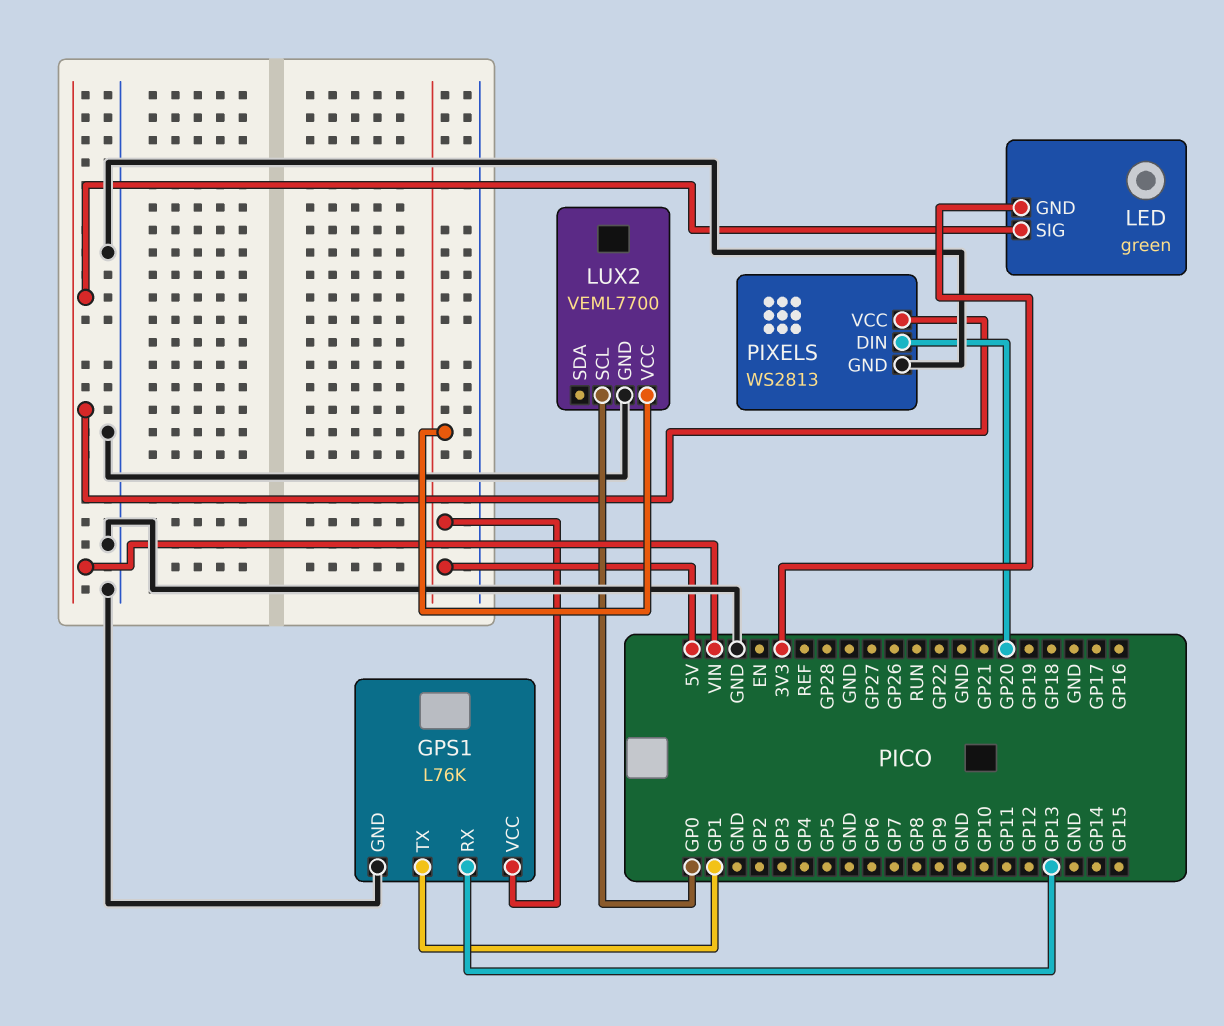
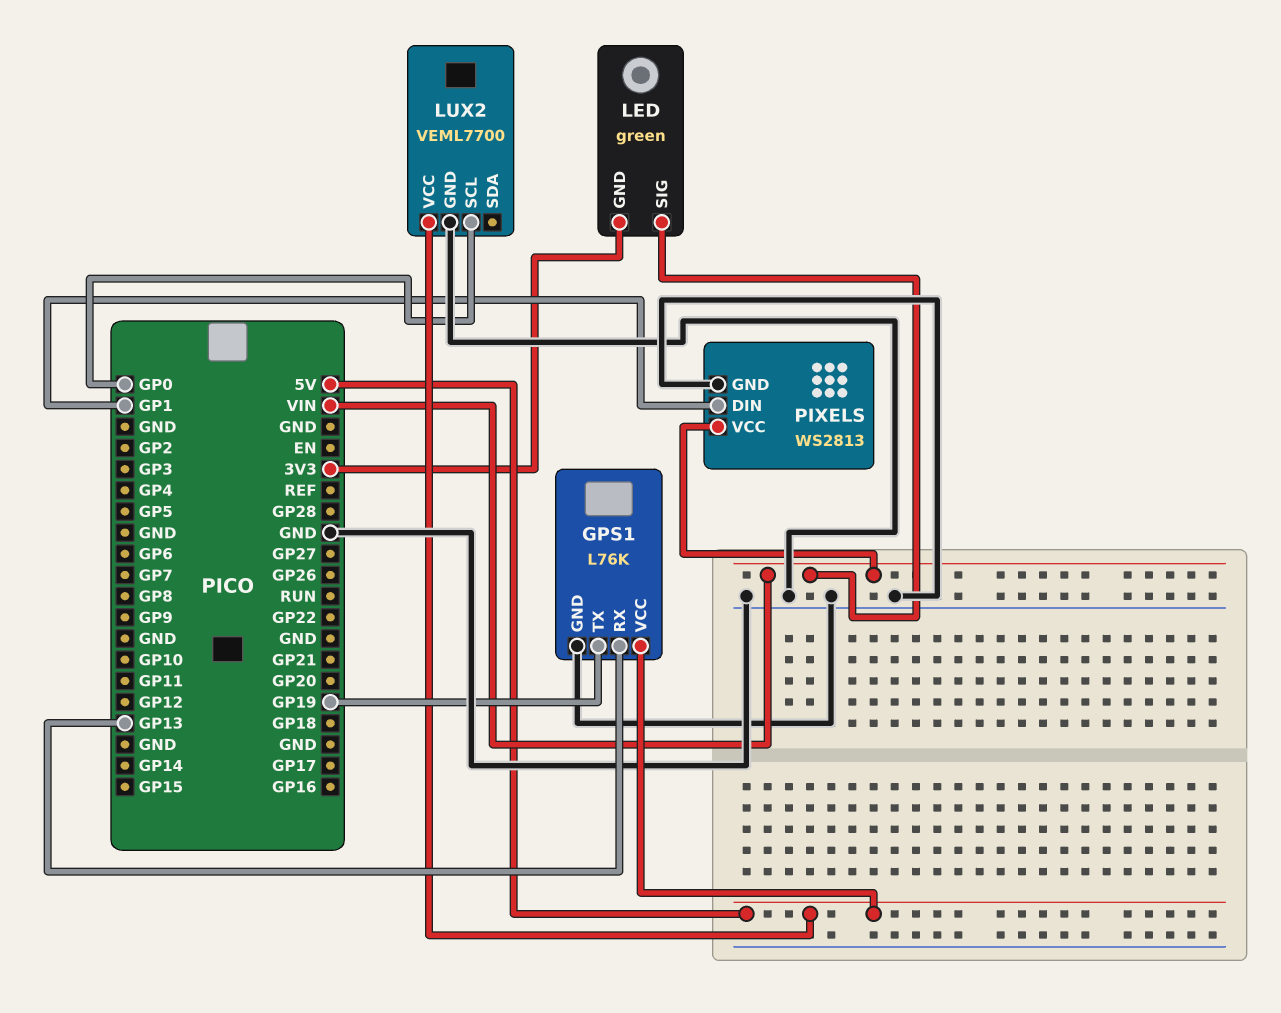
GPS1 pin TX: GP1 -> GP19
PIXELS pin DIN: GP20 -> GP1

